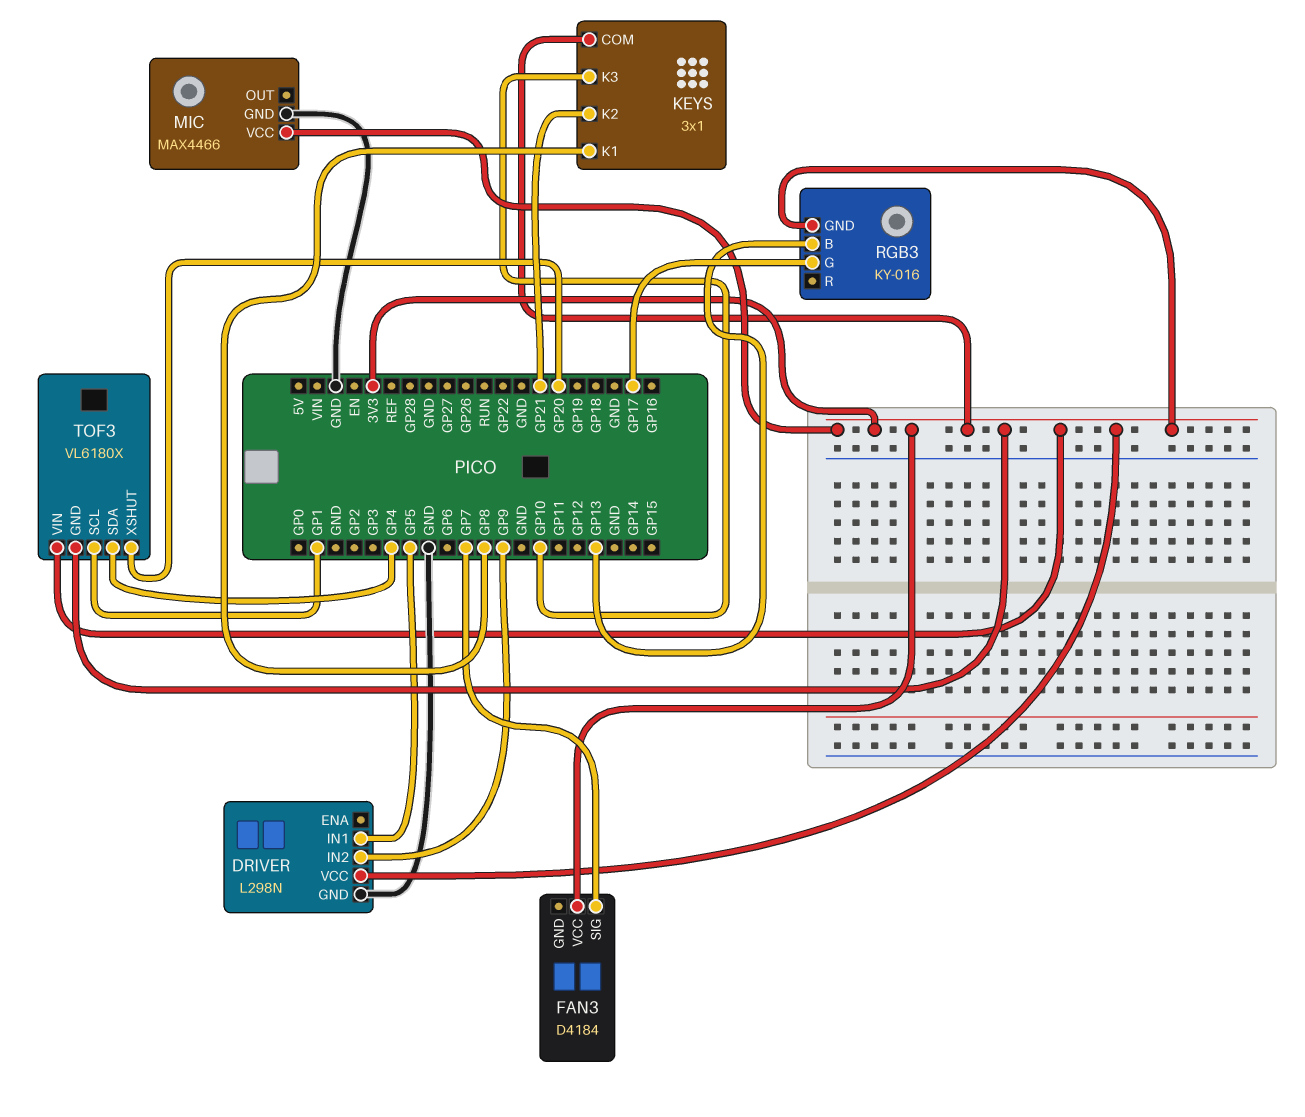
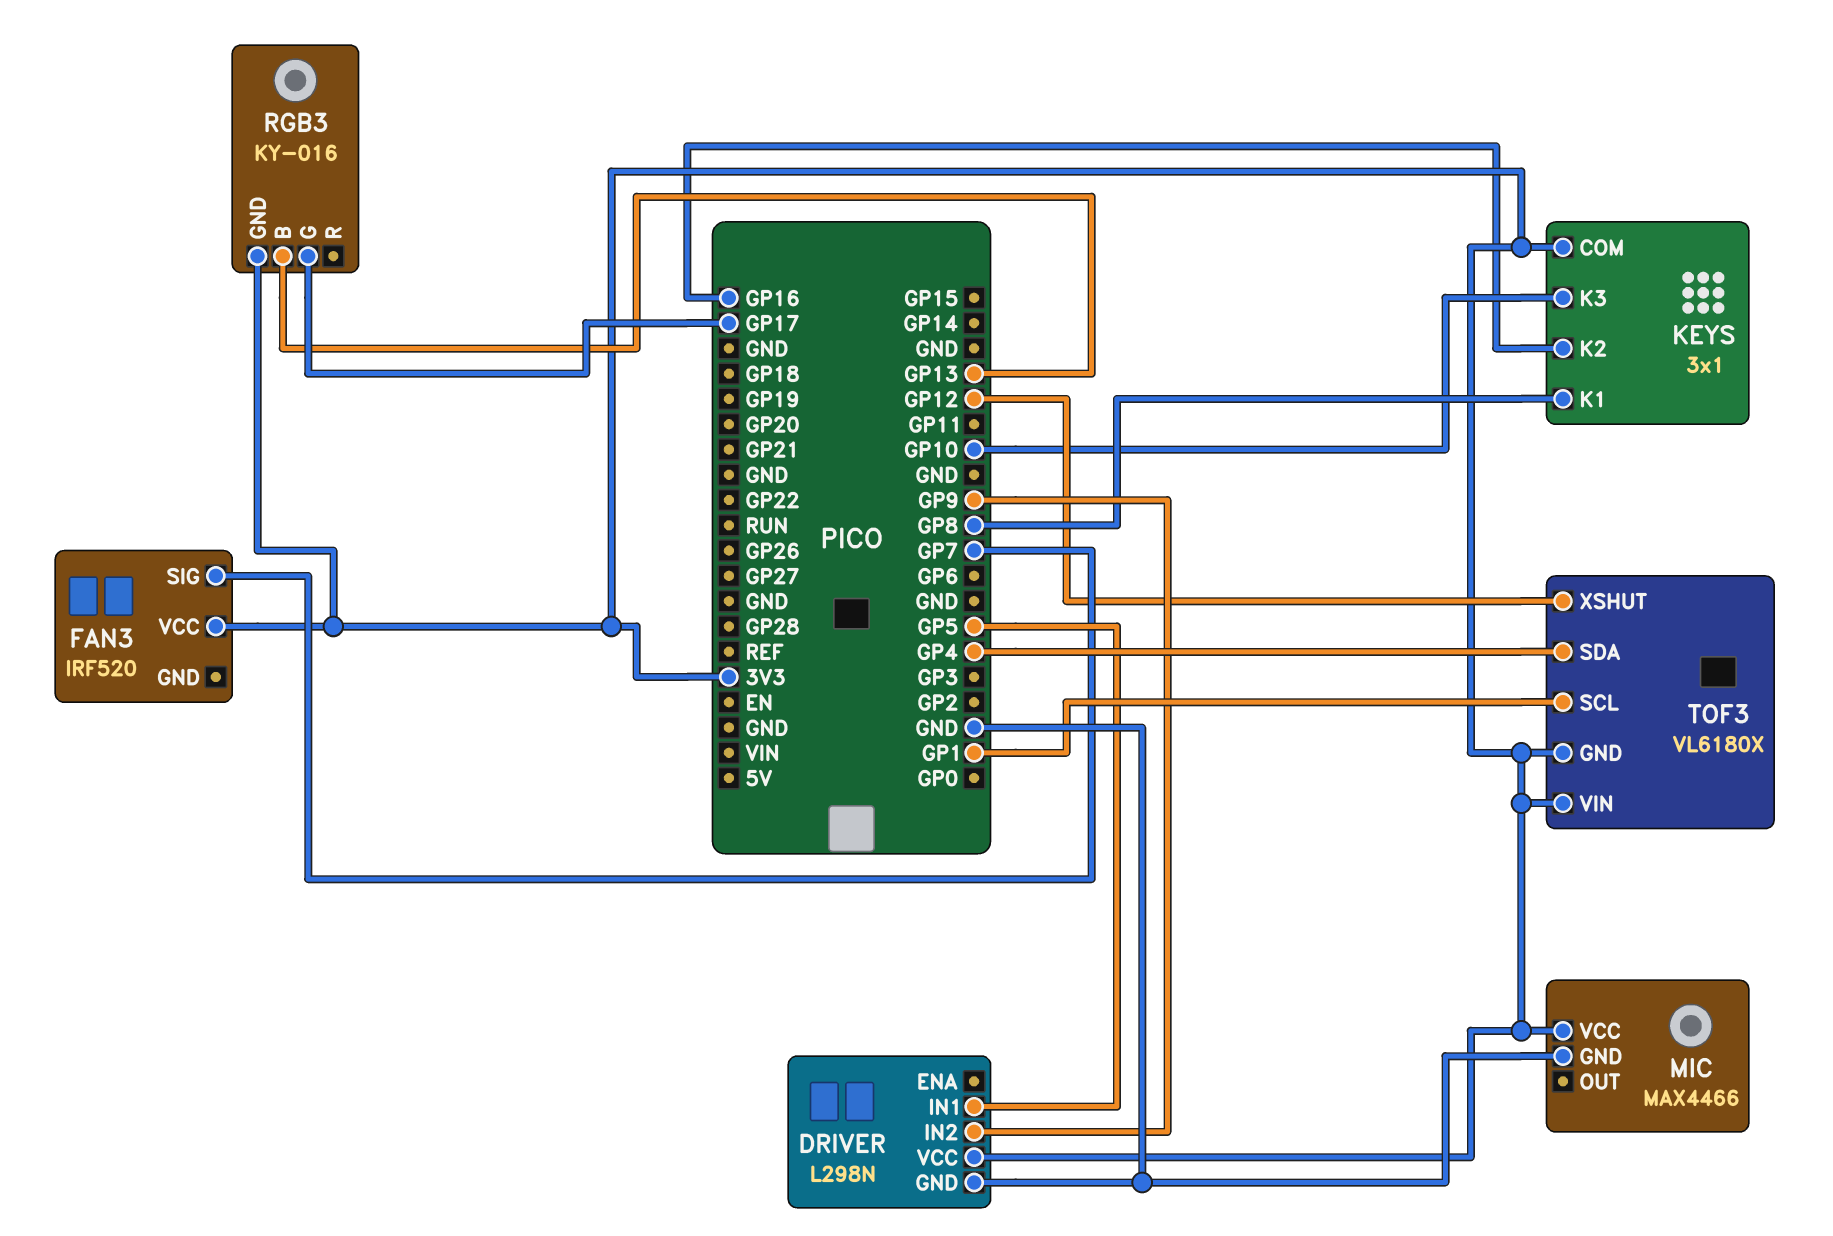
FAN3: D4184 -> IRF520
KEYS pin K2: GP21 -> GP16
TOF3 pin XSHUT: GP20 -> GP12

